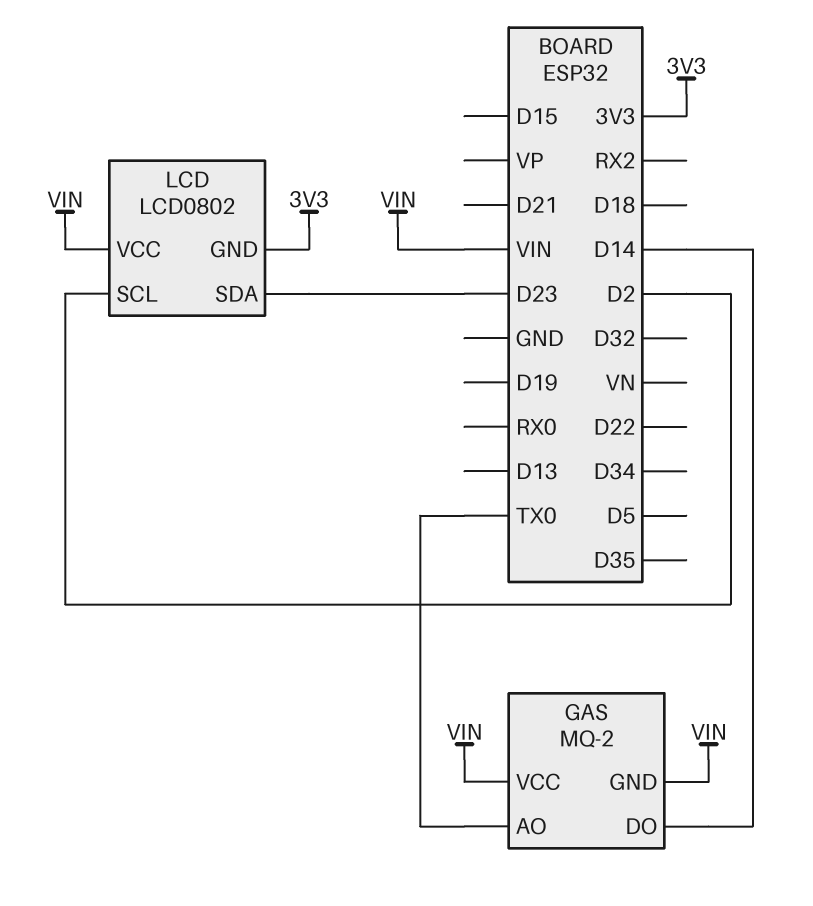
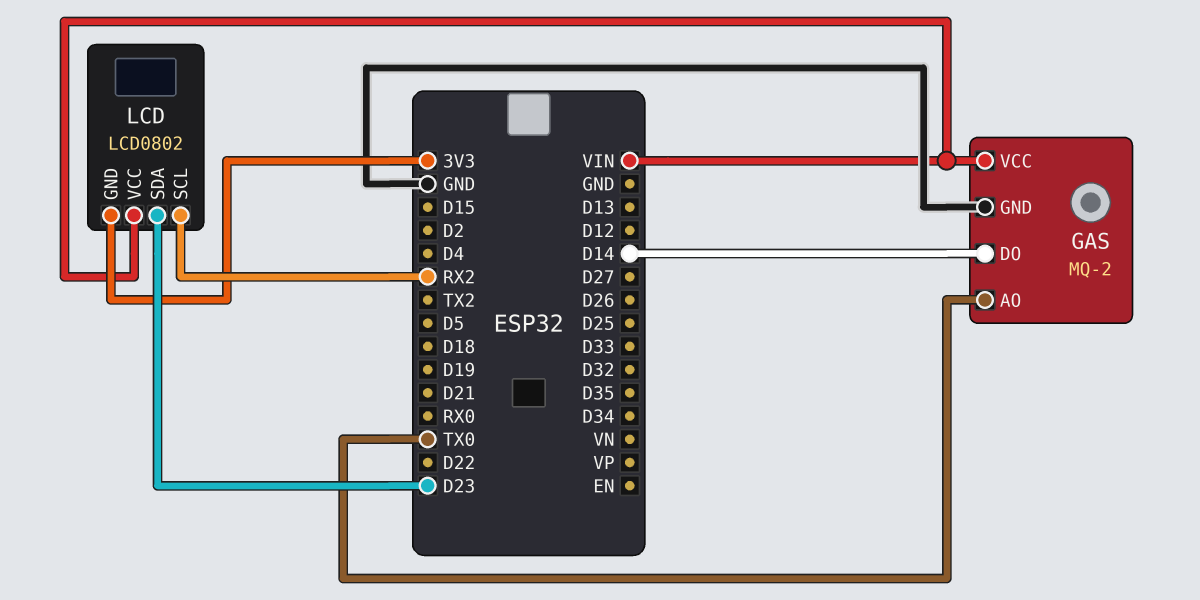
GAS pin GND: VIN -> GND
LCD pin SCL: D2 -> RX2

